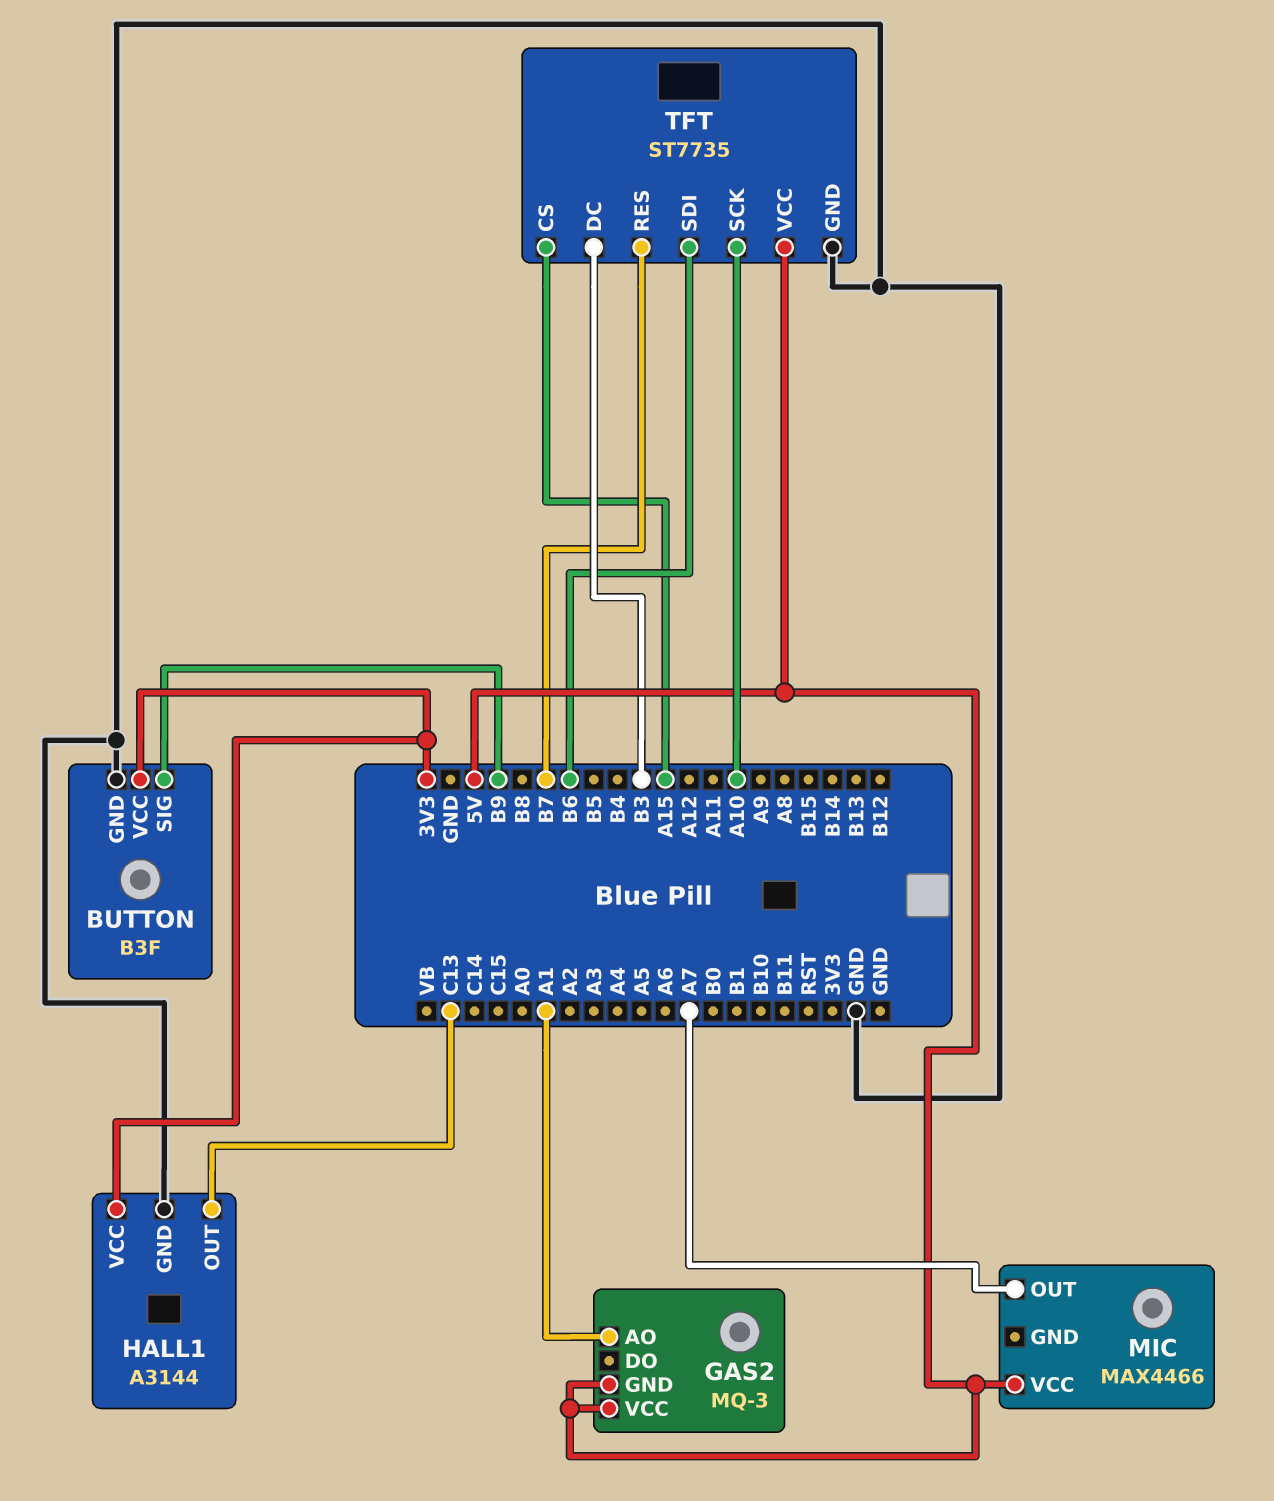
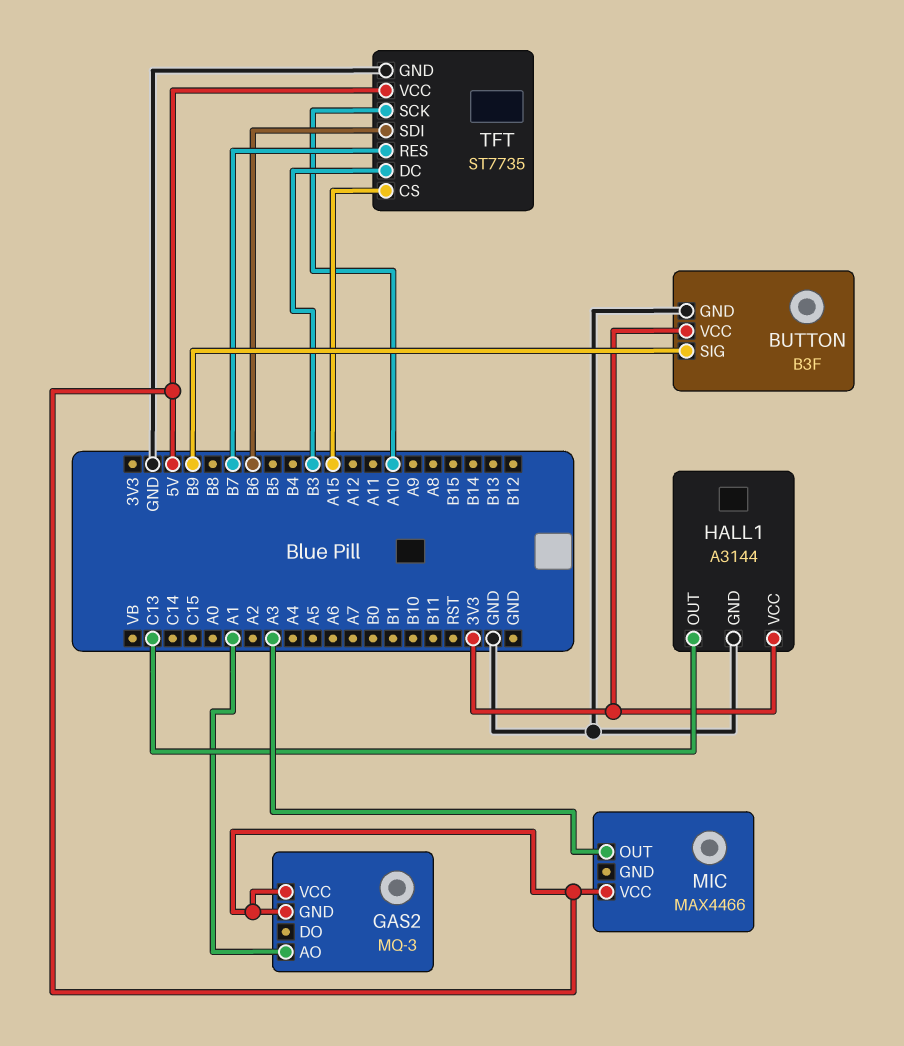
MIC pin OUT: A7 -> A3

